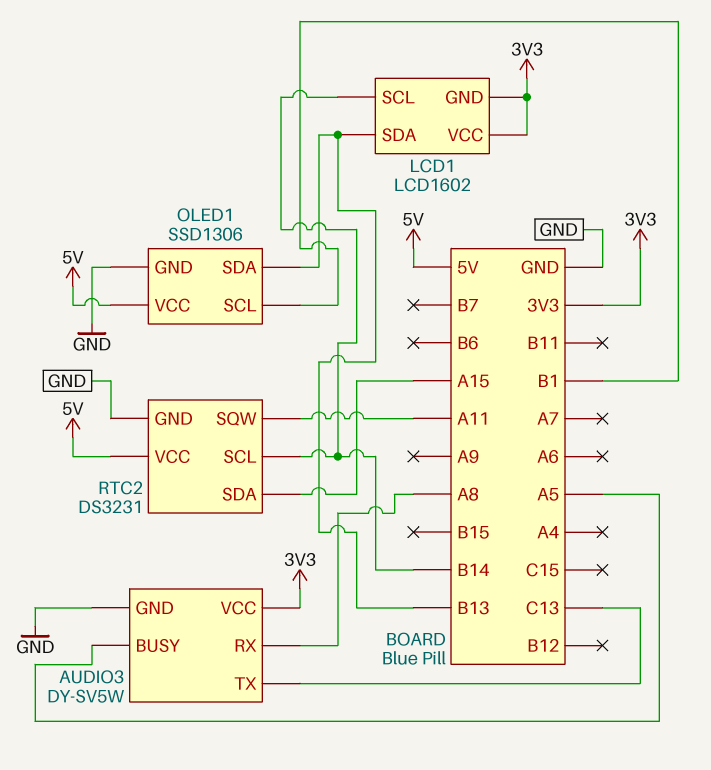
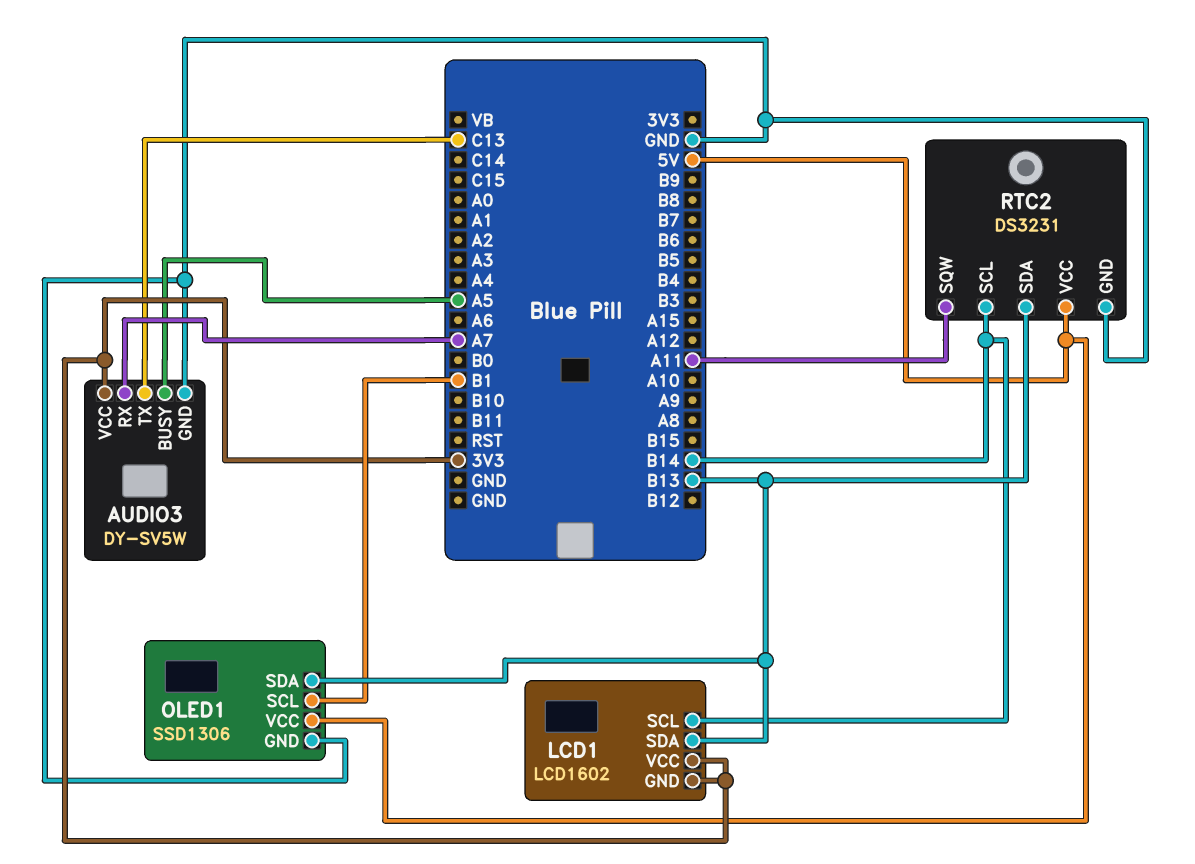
AUDIO3 pin RX: A8 -> A7
RTC2 pin SDA: A15 -> B13

